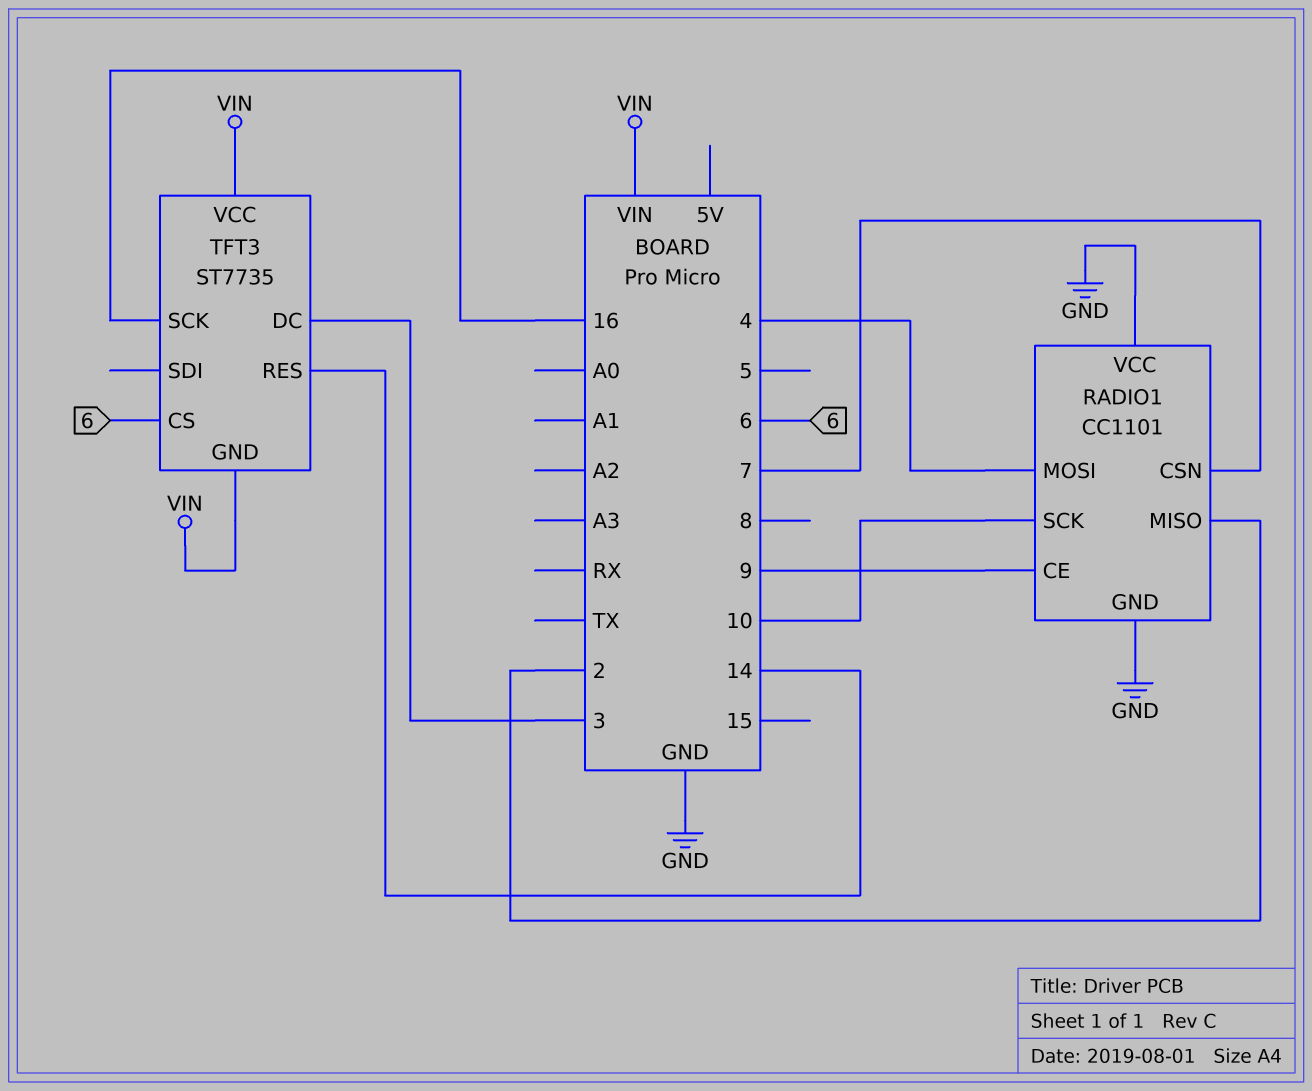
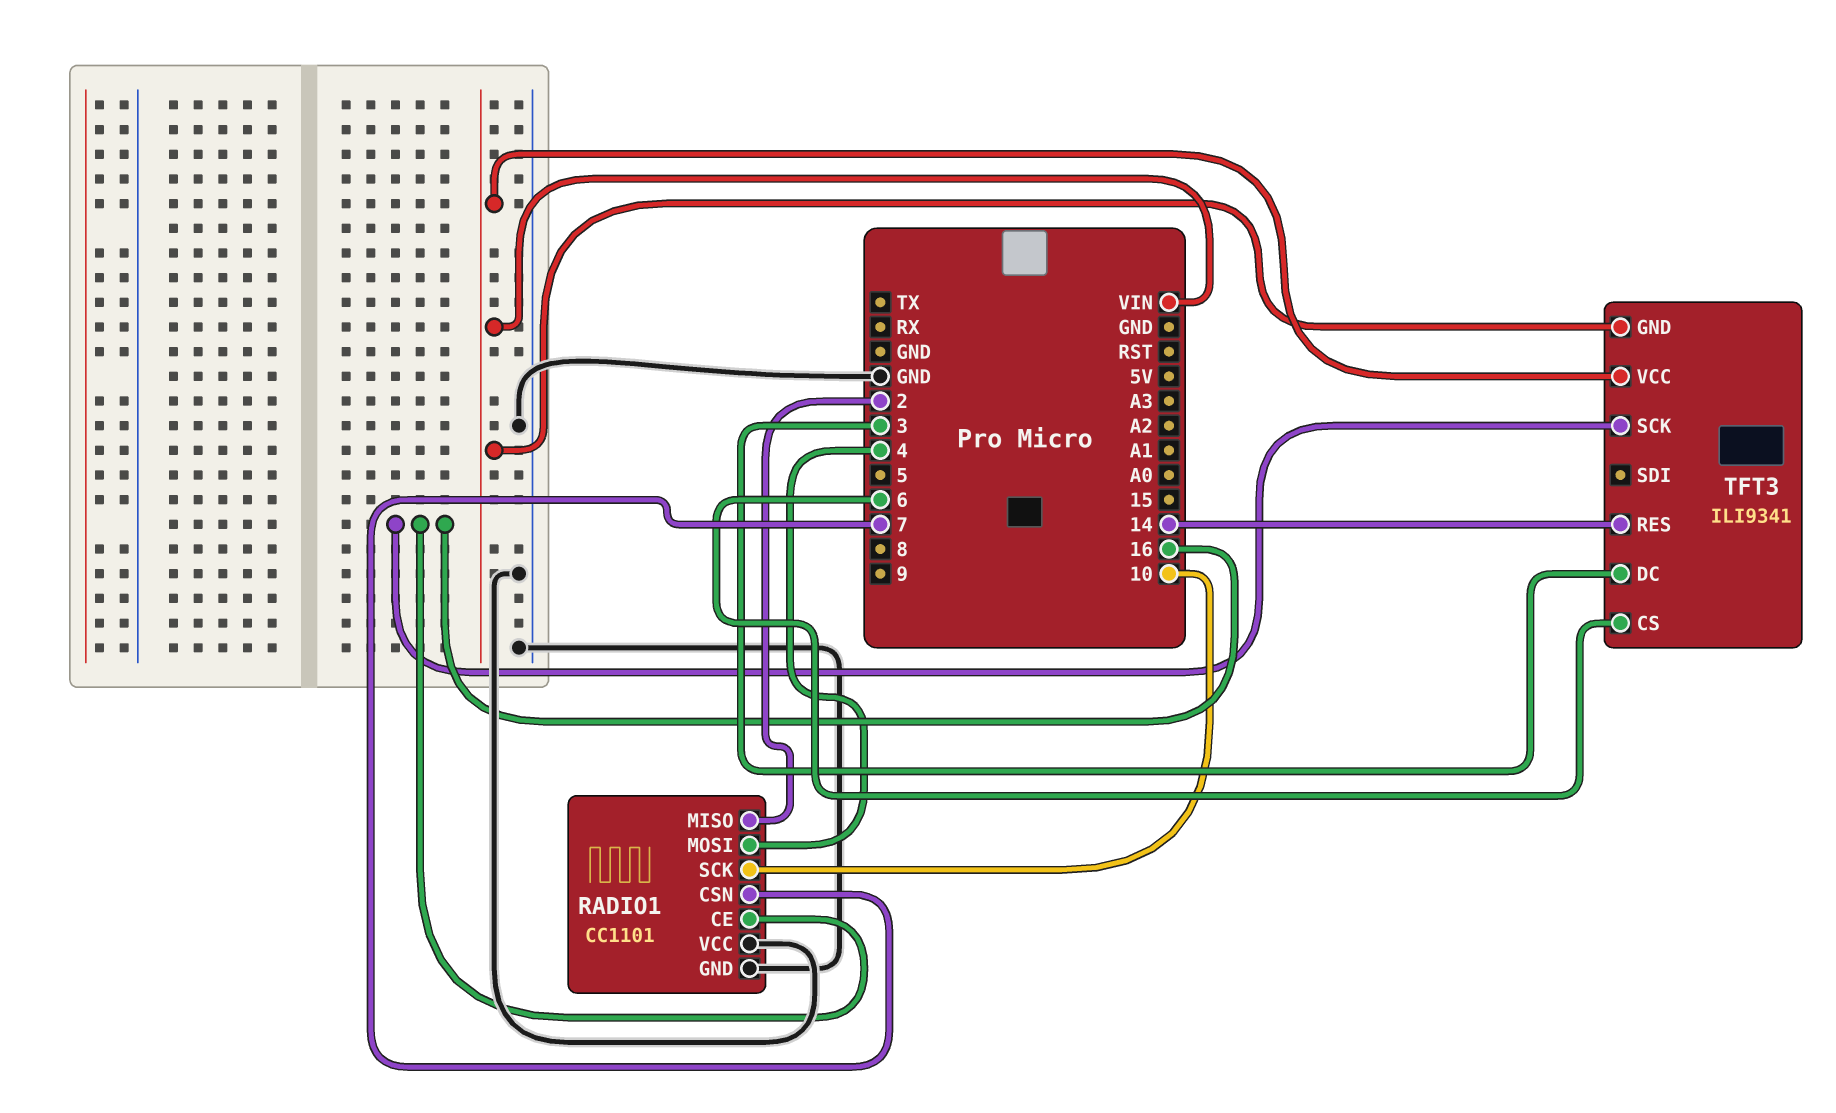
RADIO1 pin CE: 9 -> 16
TFT3: ST7735 -> ILI9341

